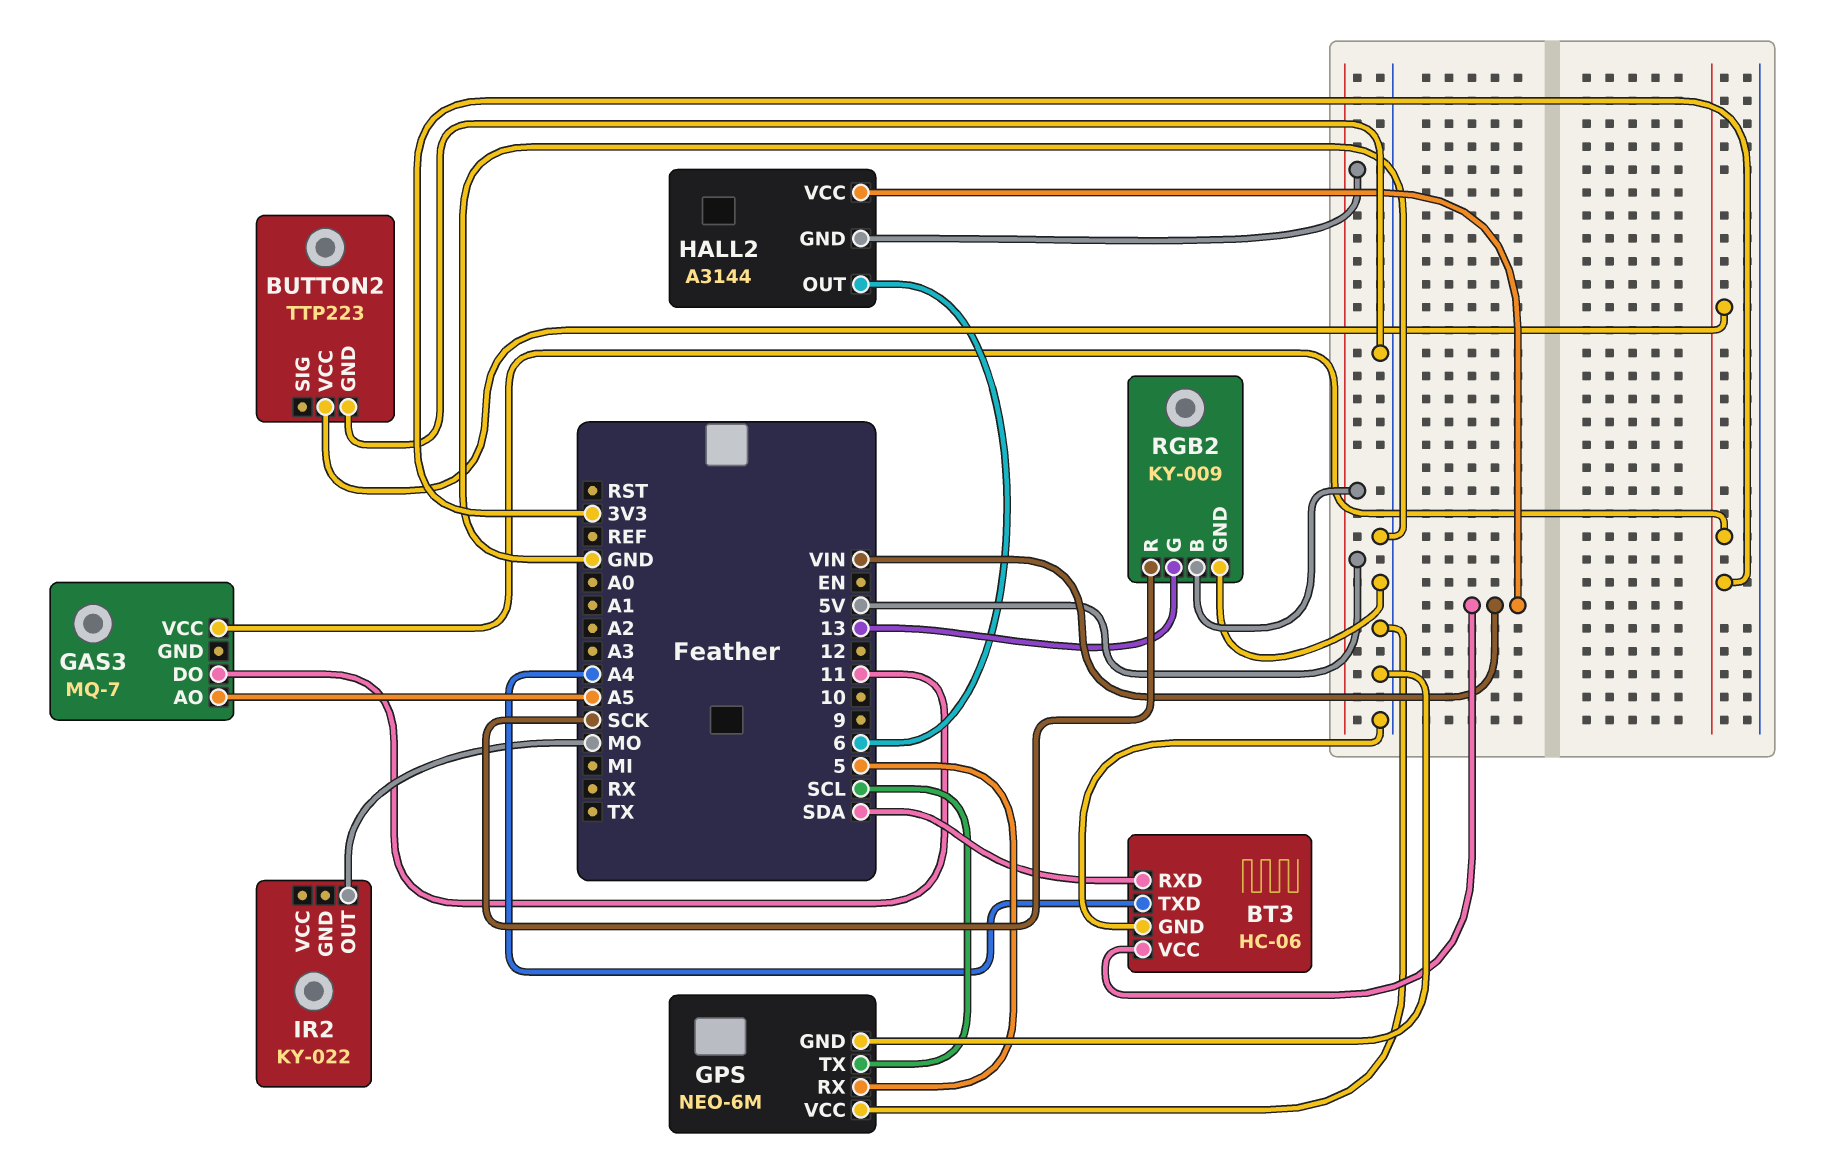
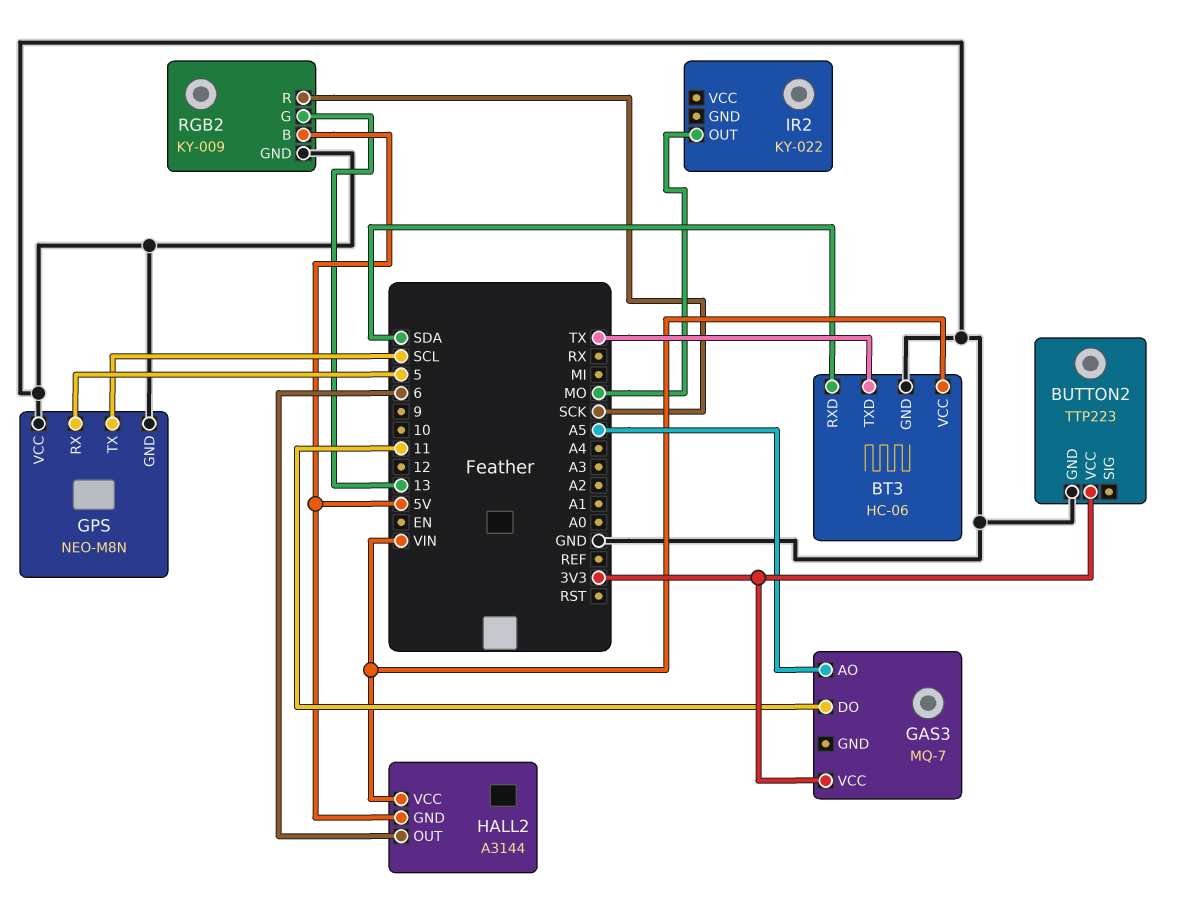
BT3 pin TXD: A4 -> TX
GPS: NEO-6M -> NEO-M8N

